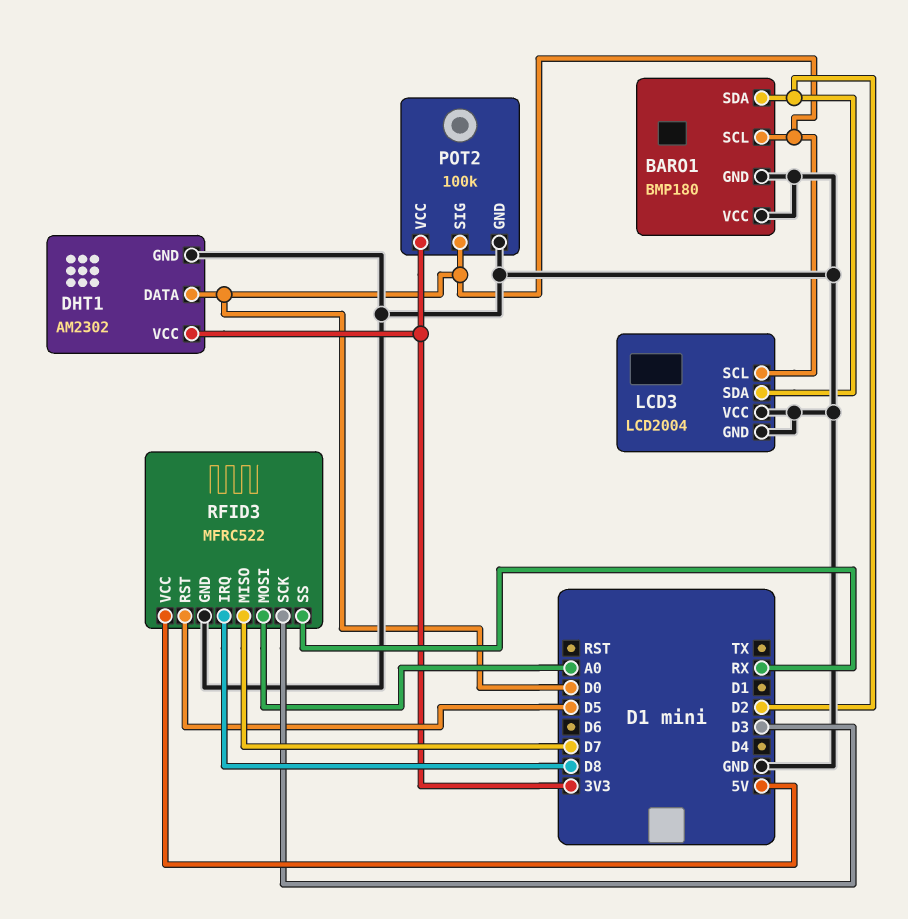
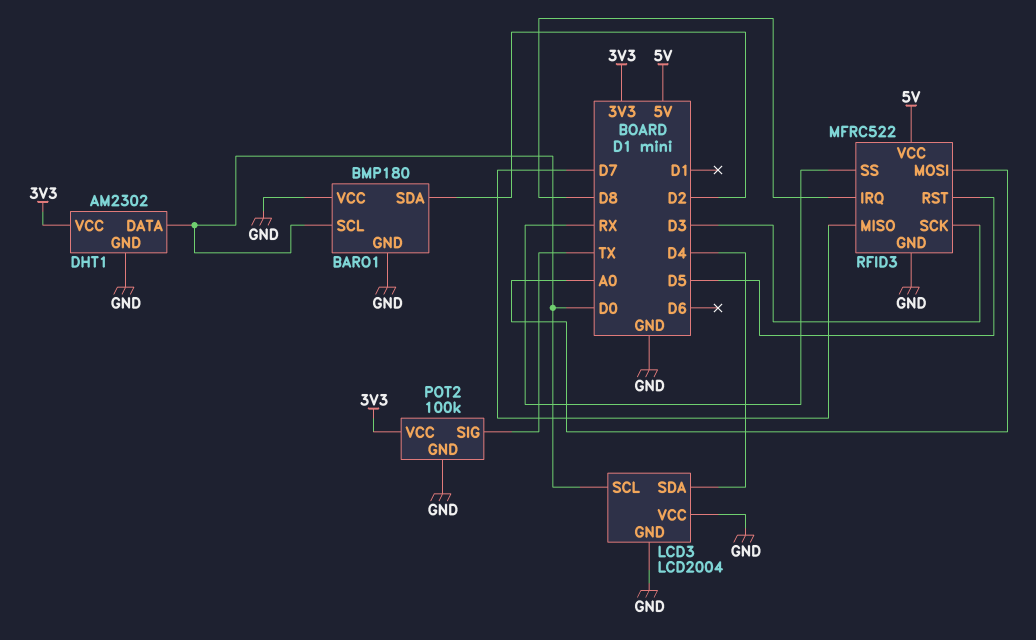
LCD3 pin SDA: D2 -> D4
POT2 pin SIG: D0 -> TX

